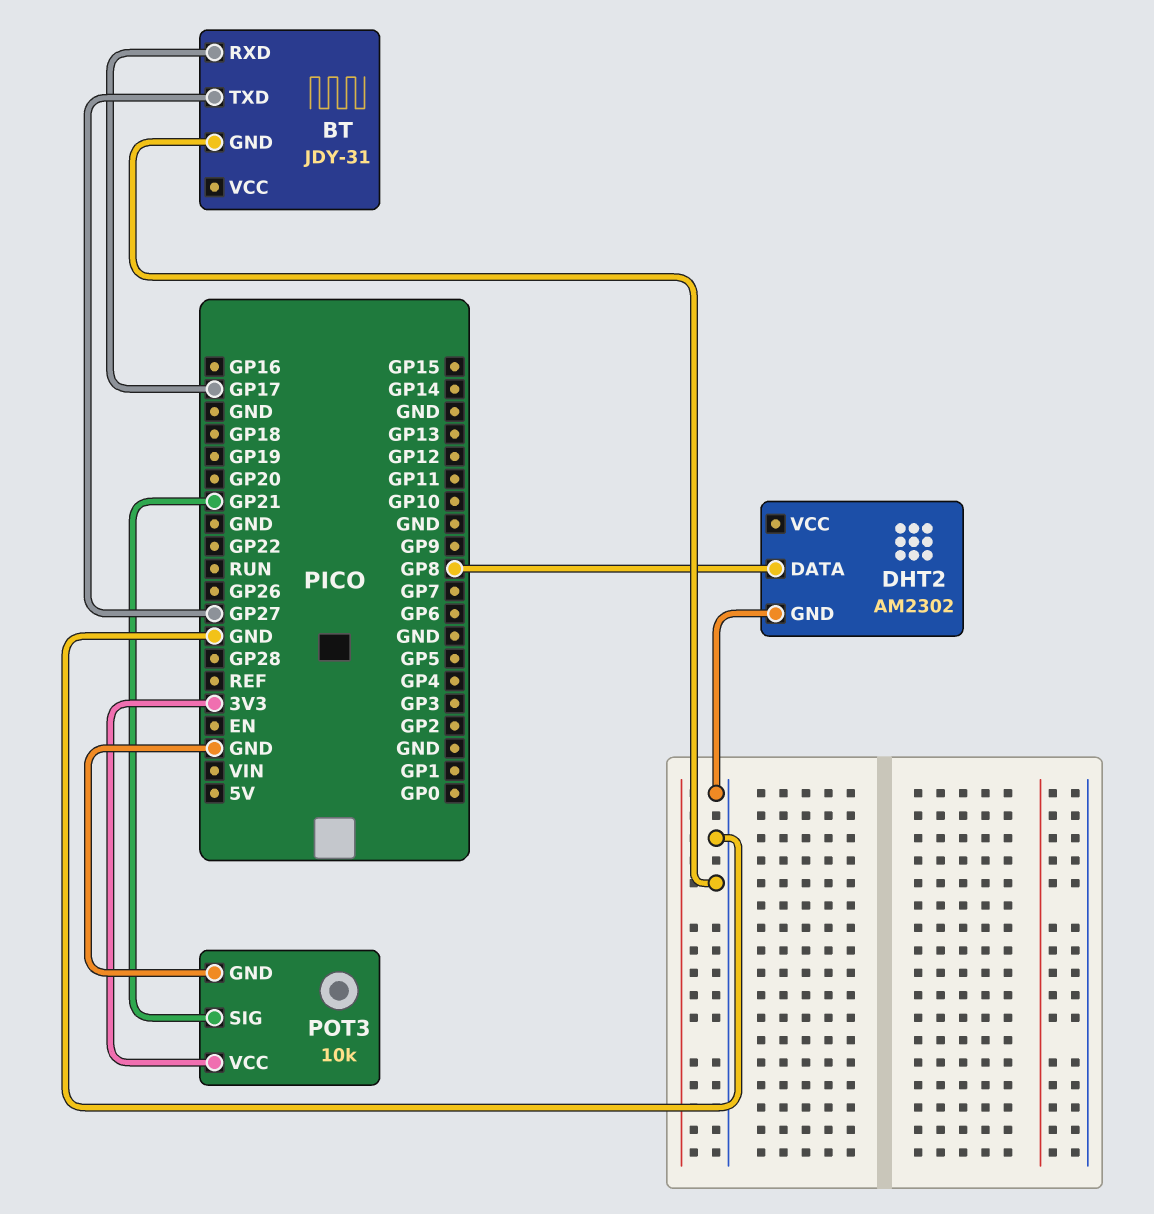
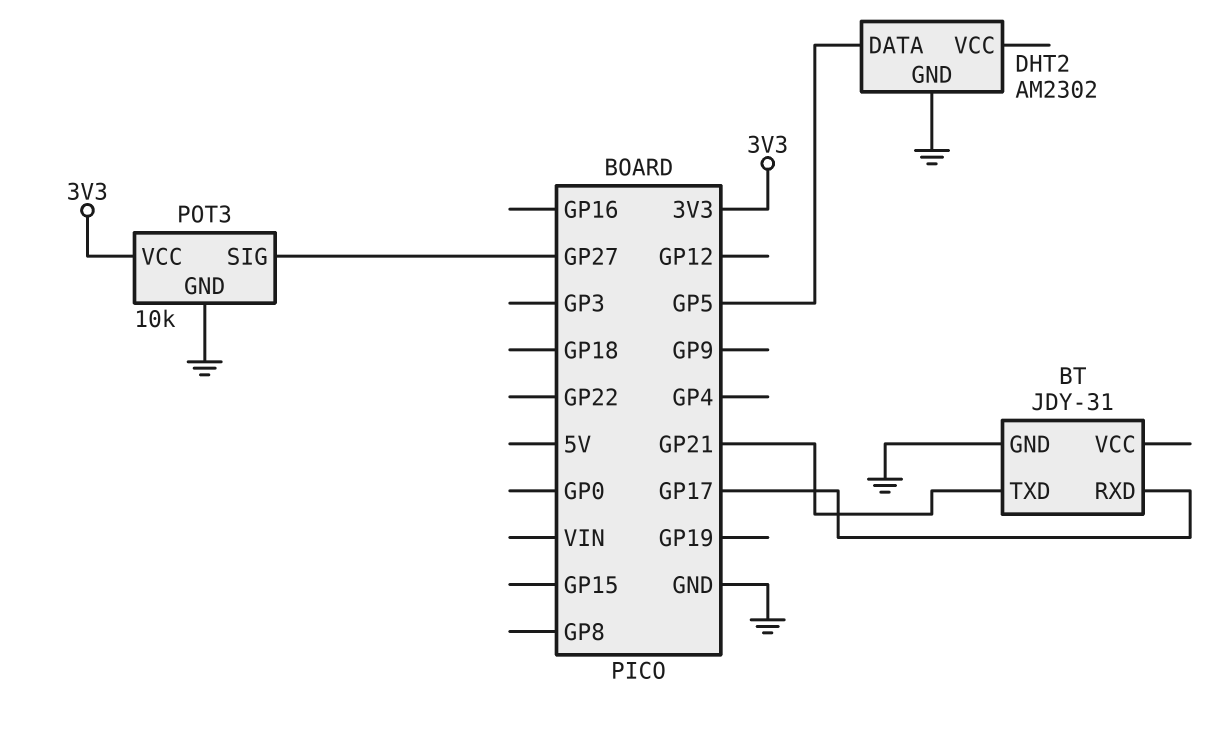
BT pin TXD: GP27 -> GP21
DHT2 pin DATA: GP8 -> GP5
POT3 pin SIG: GP21 -> GP27

